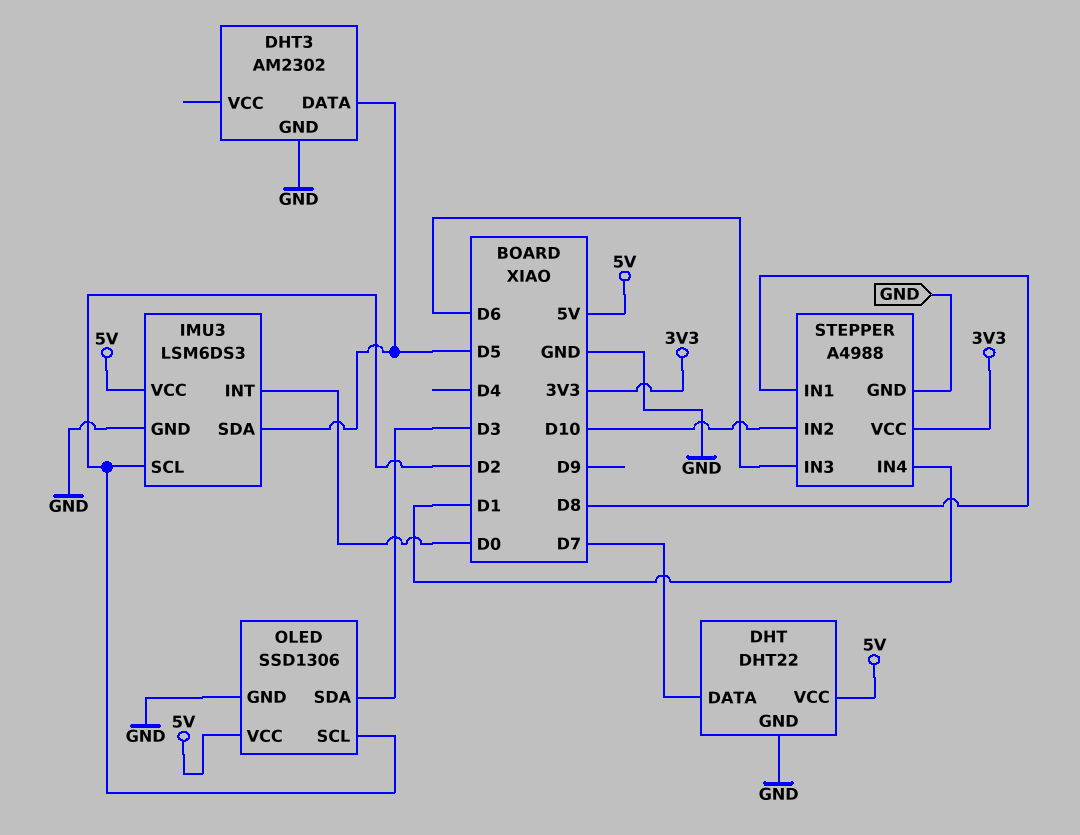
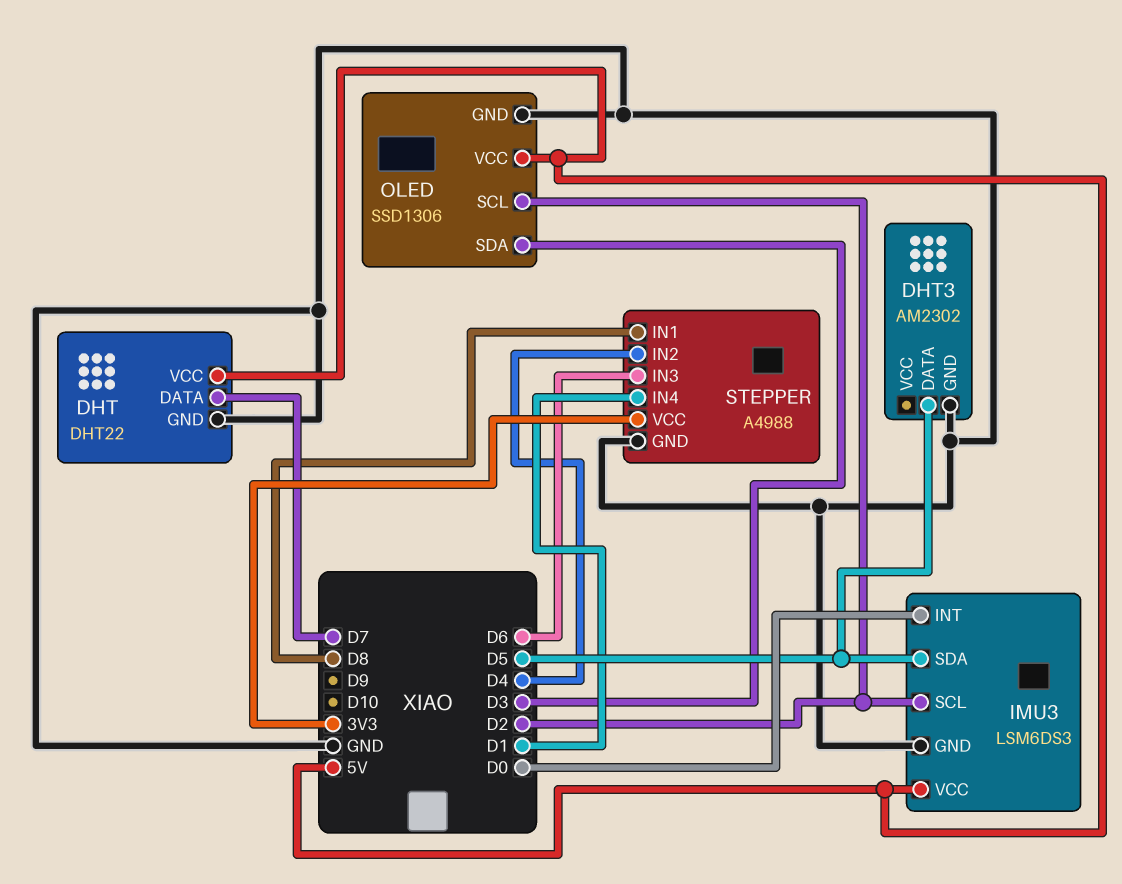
STEPPER pin IN2: D10 -> D4

